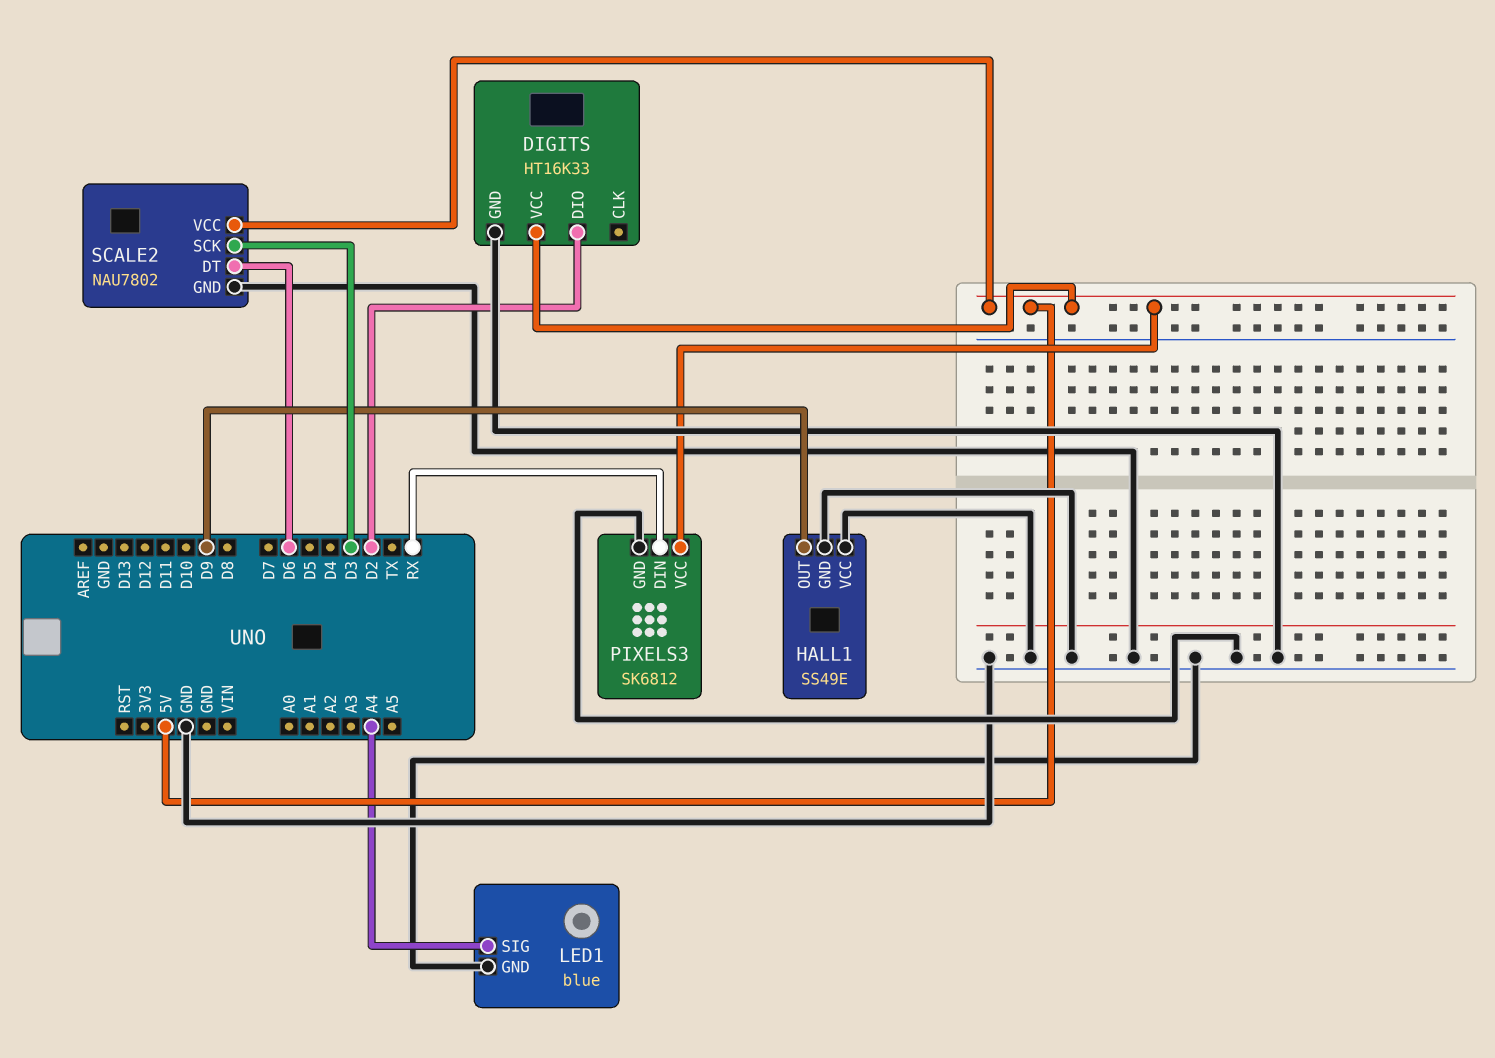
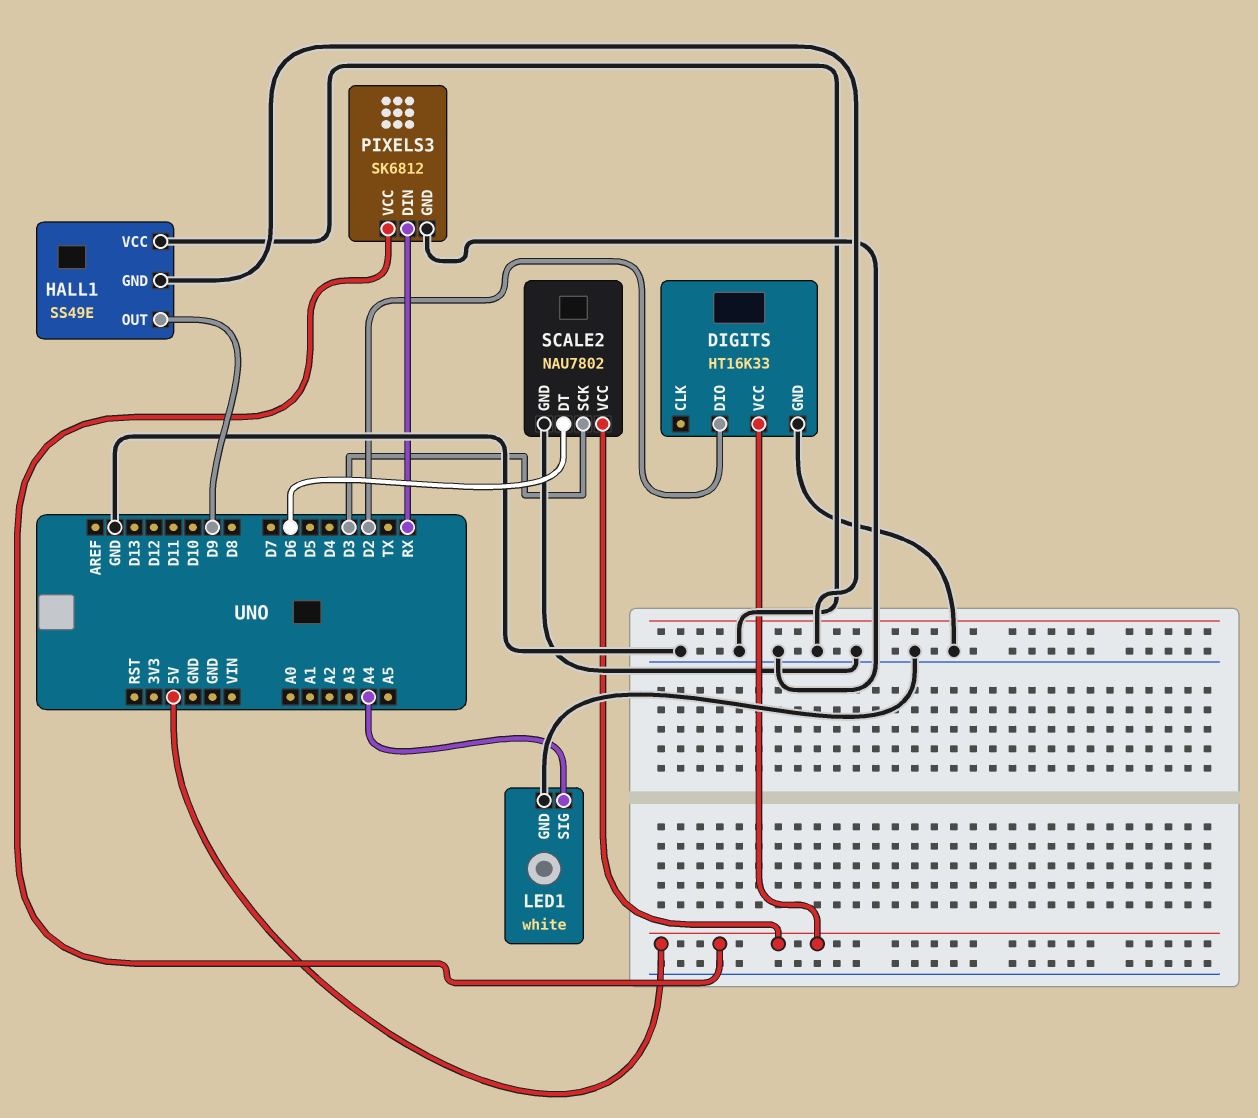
LED1: blue -> white

